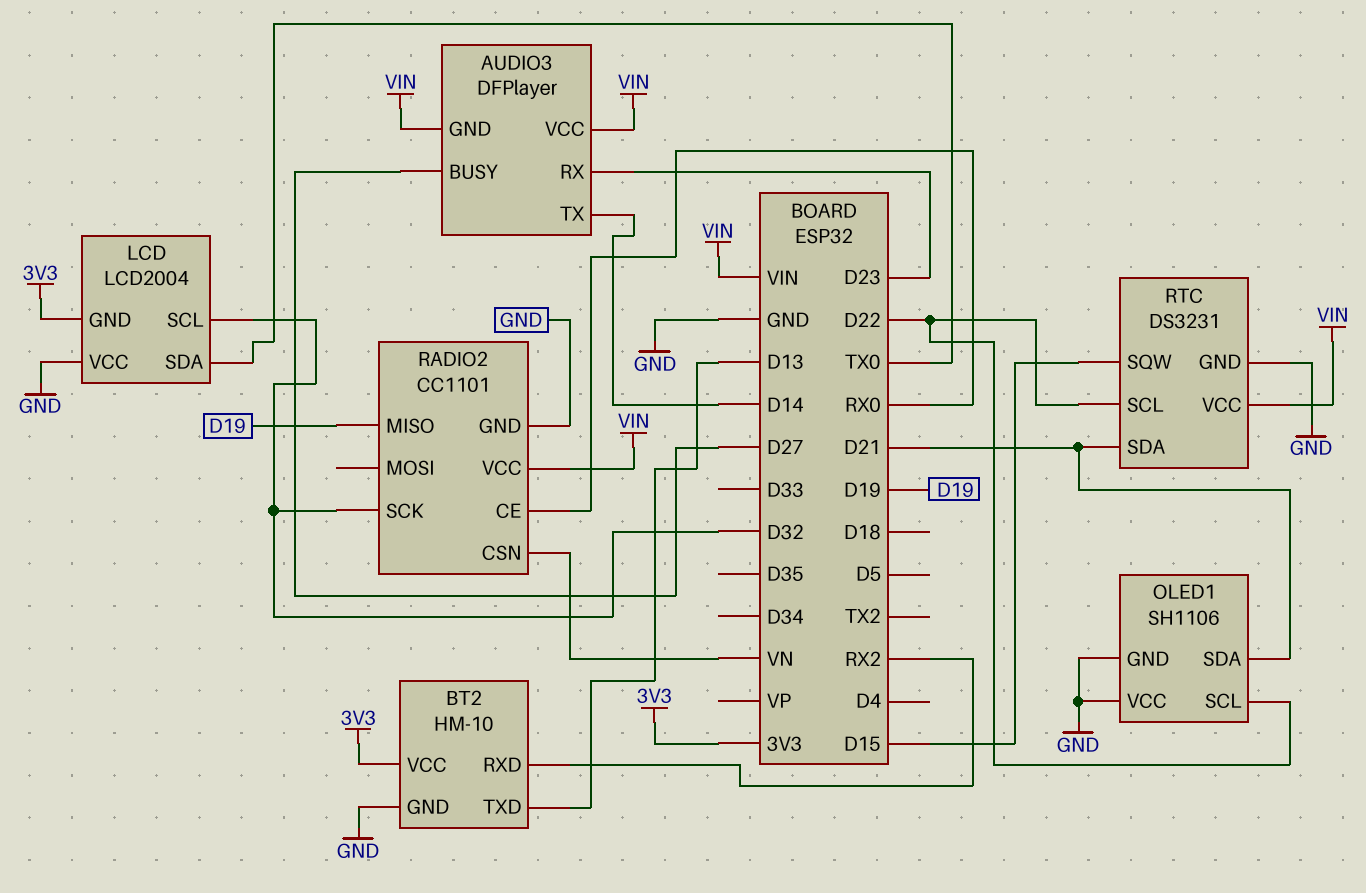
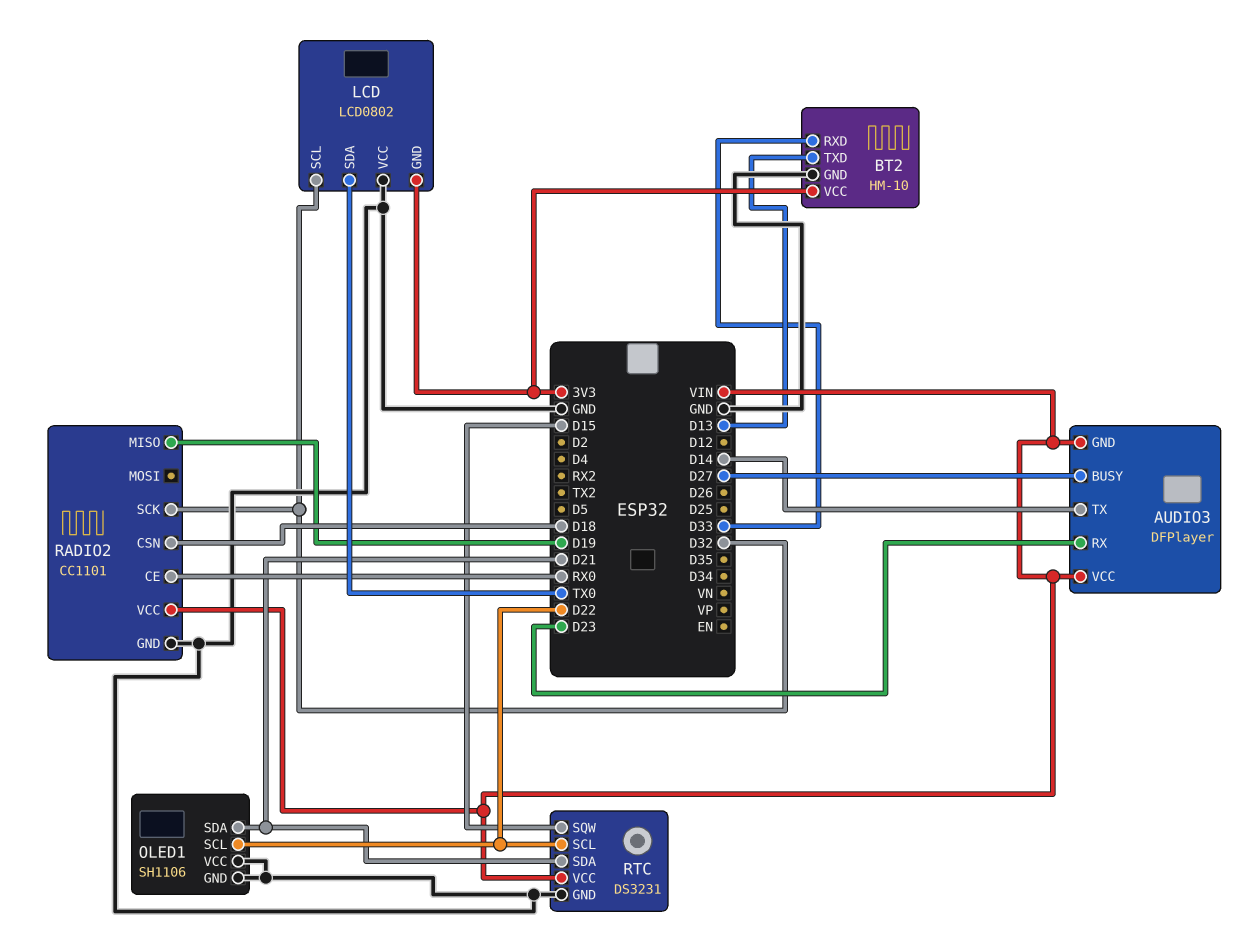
BT2 pin RXD: RX2 -> D33
LCD: LCD2004 -> LCD0802
RADIO2 pin CSN: VN -> D18

